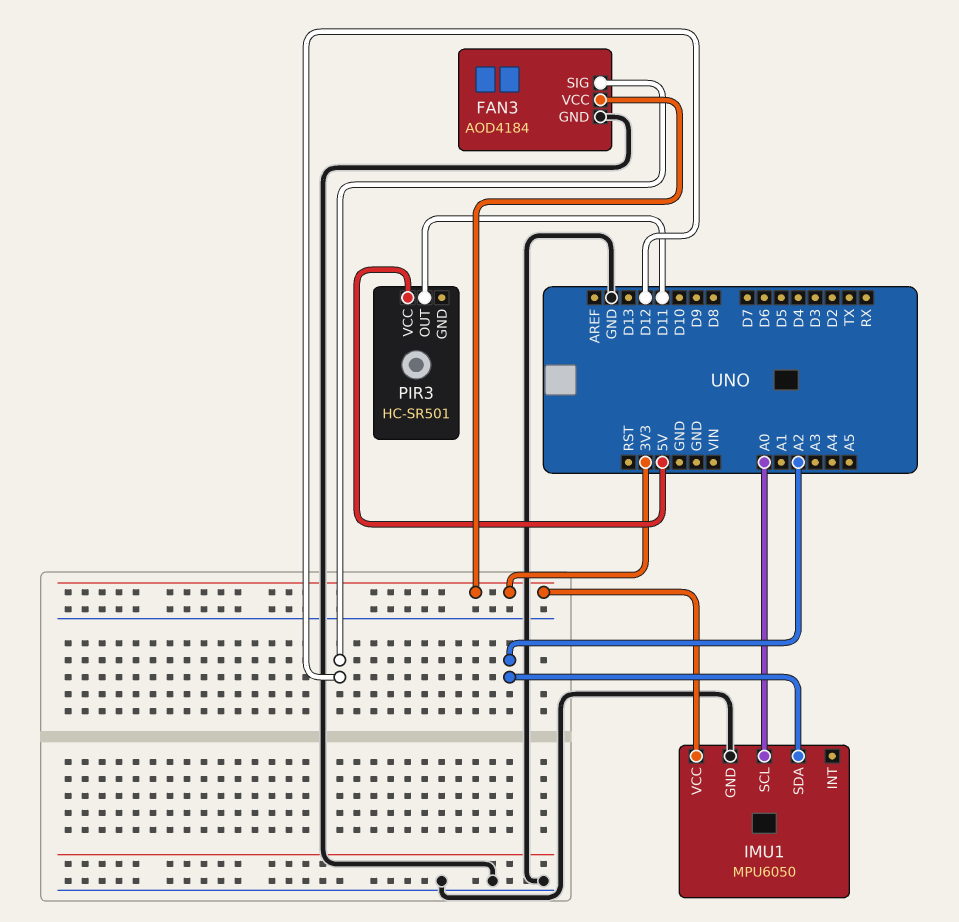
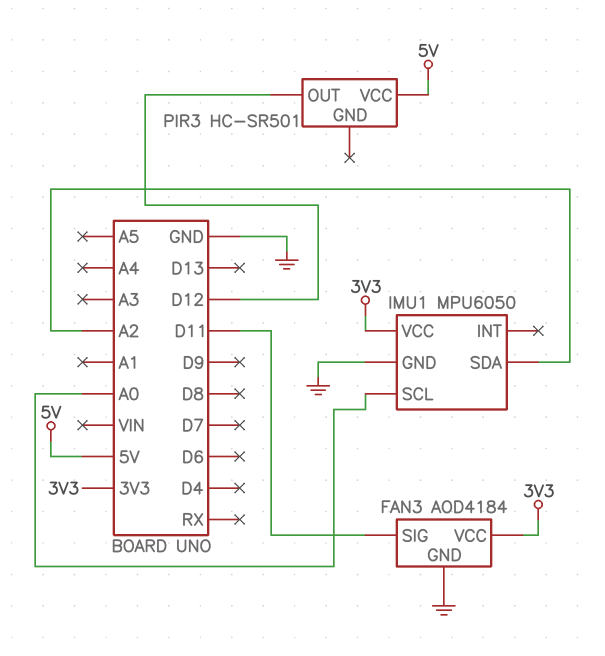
FAN3 pin SIG: D12 -> D11
PIR3 pin OUT: D11 -> D12

